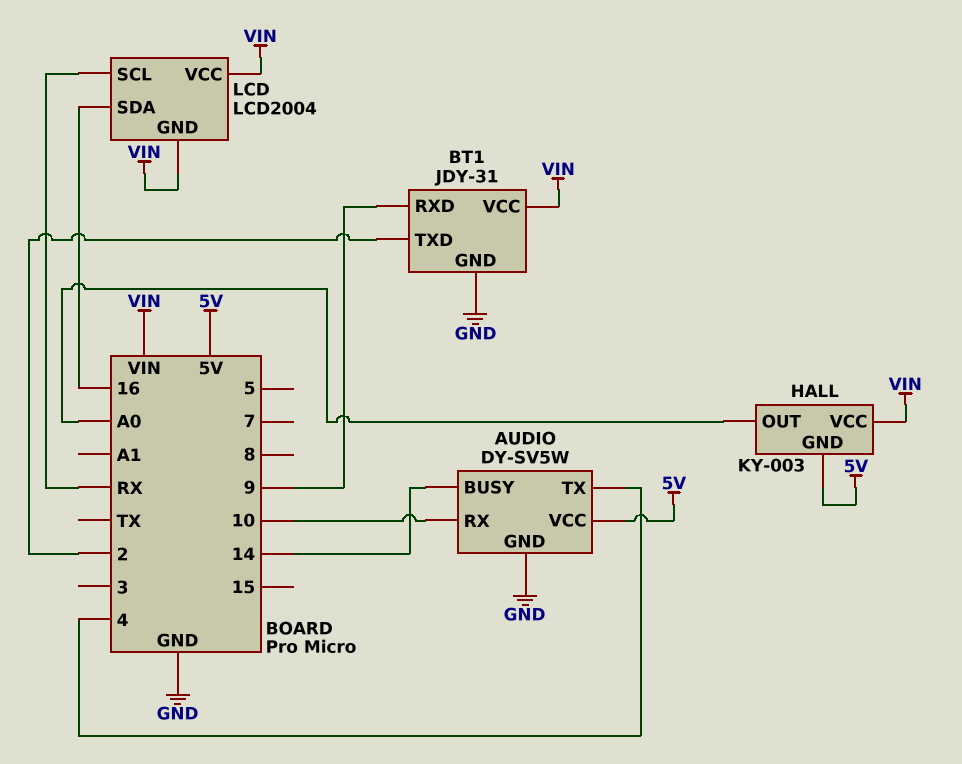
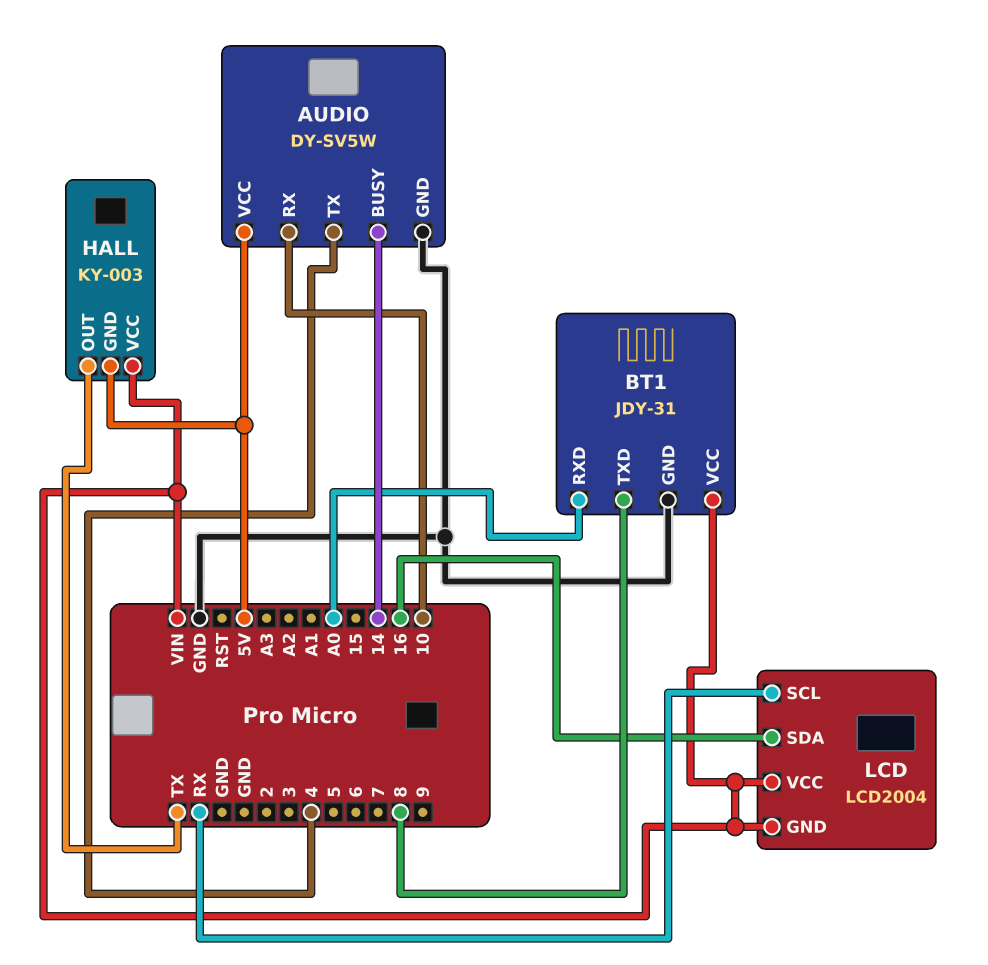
BT1 pin RXD: 9 -> A0
BT1 pin TXD: 2 -> 8
HALL pin OUT: A0 -> TX

